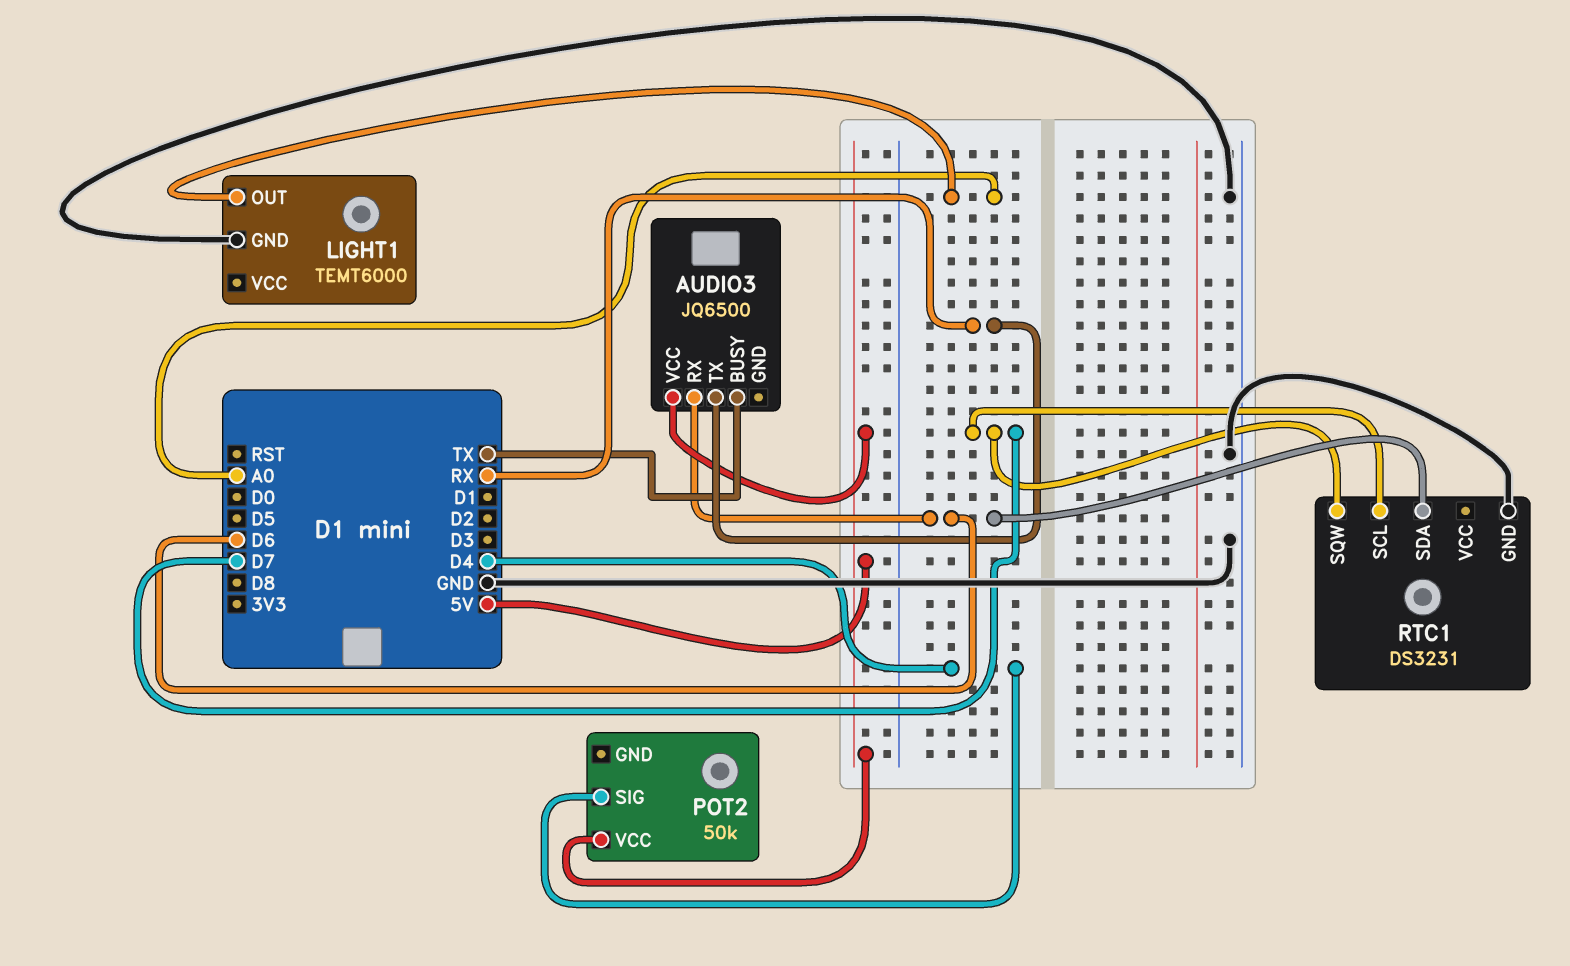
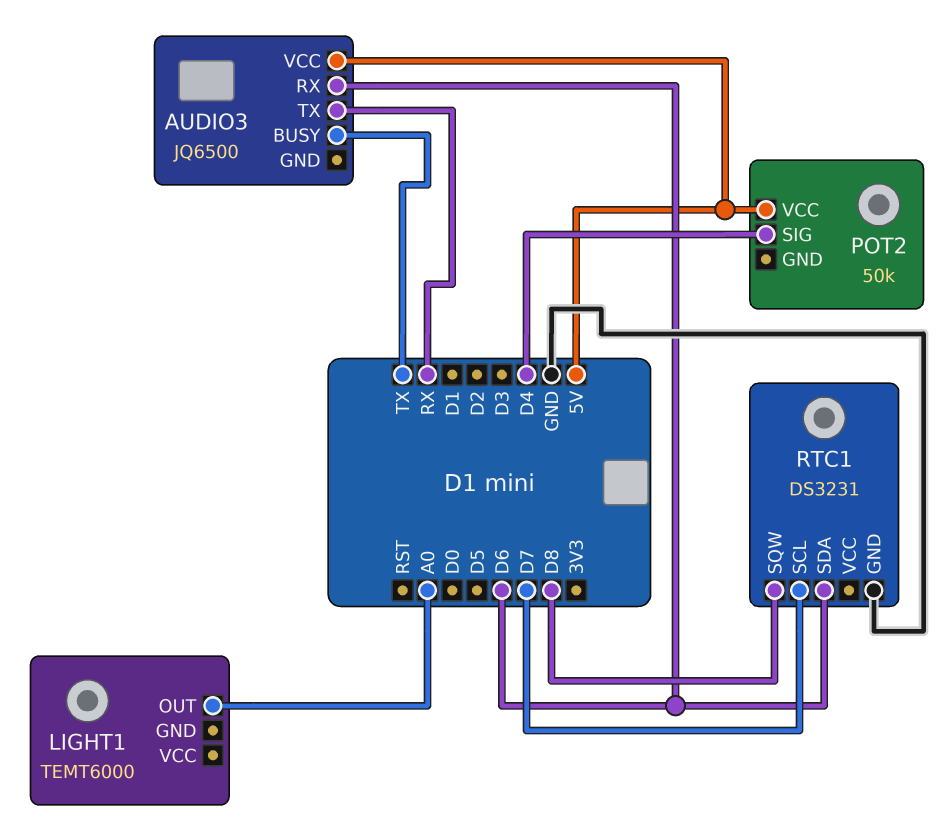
LIGHT1 pin GND: GND -> none
RTC1 pin SQW: D7 -> D8

